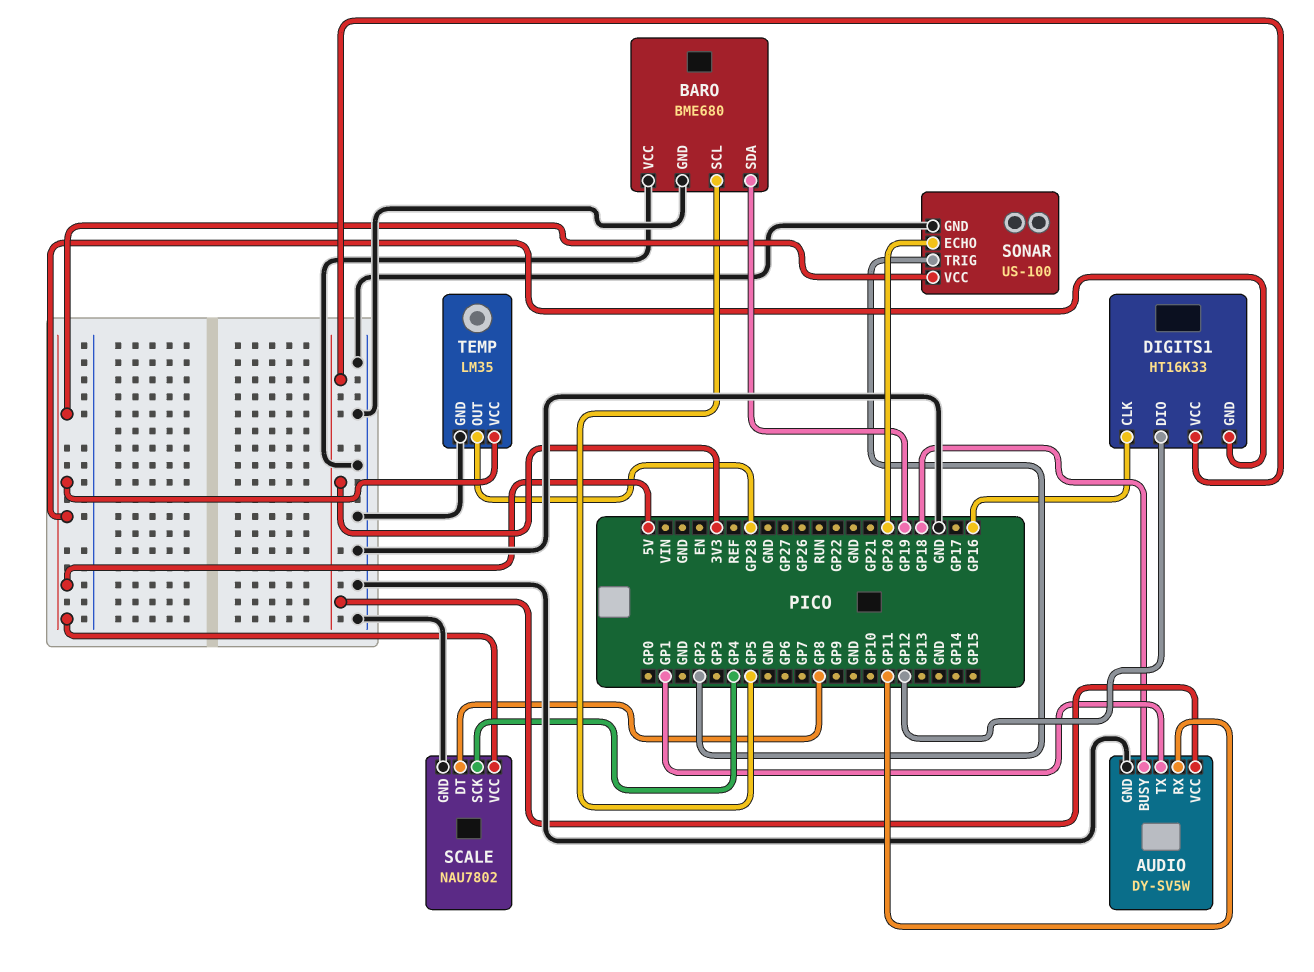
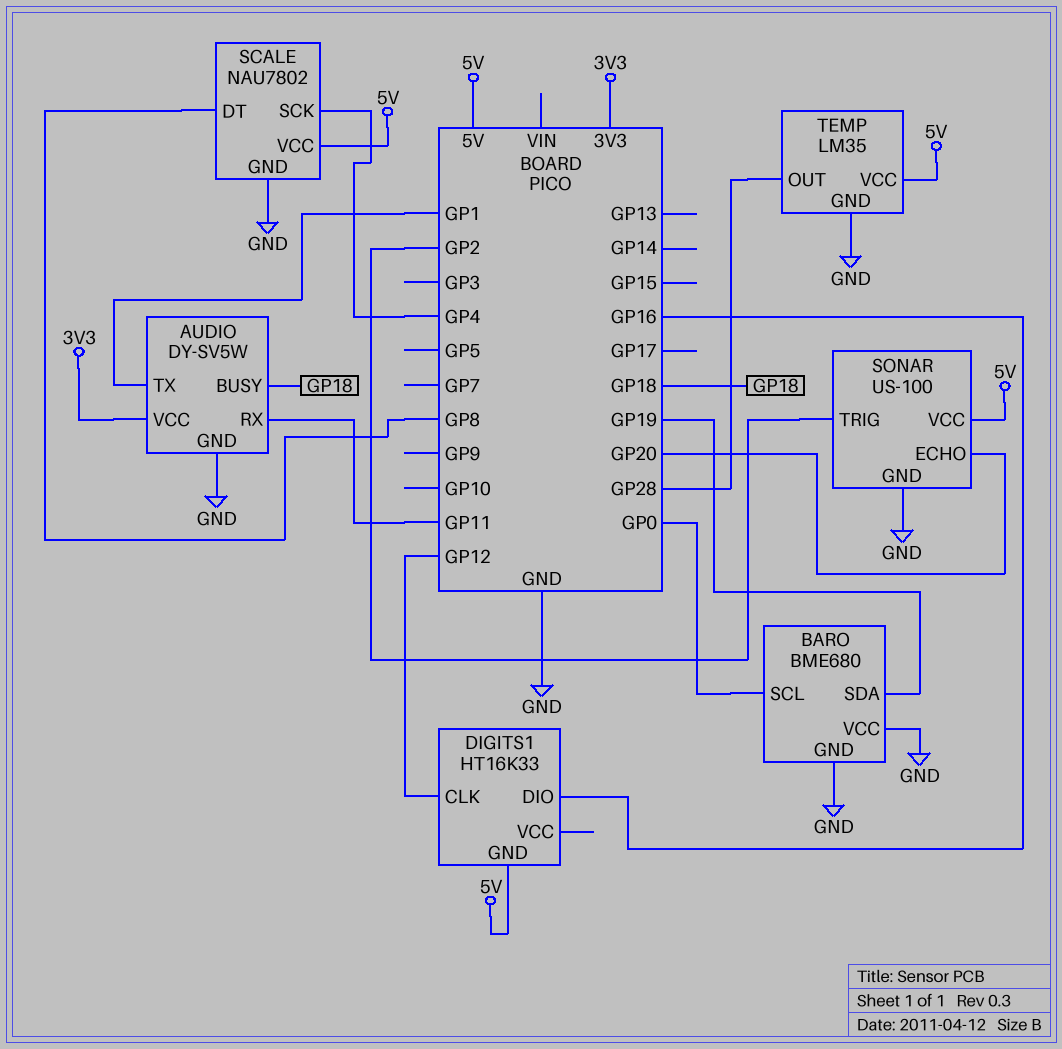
BARO pin SCL: GP5 -> GP0
DIGITS1 pin CLK: GP16 -> GP12
DIGITS1 pin DIO: GP12 -> GP16
DIGITS1 pin VCC: 3V3 -> none

